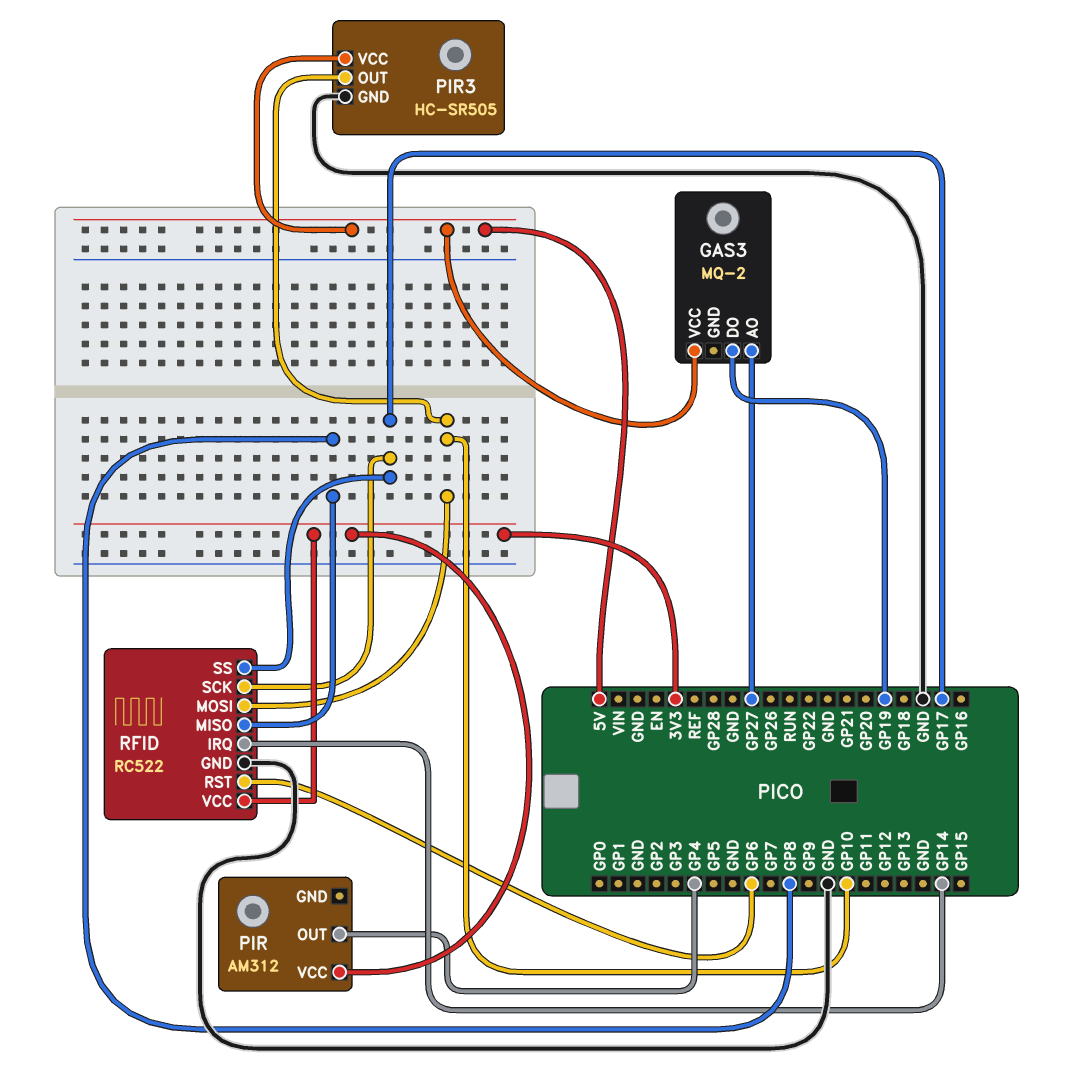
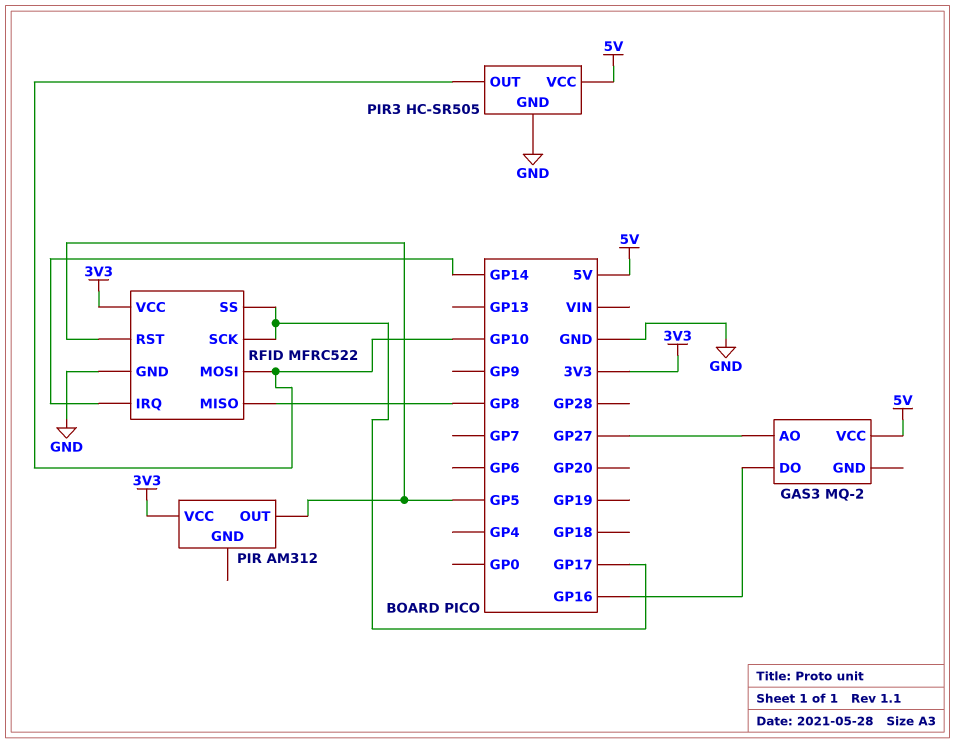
GAS3 pin DO: GP19 -> GP16
PIR pin OUT: GP4 -> GP5
RFID: RC522 -> MFRC522
RFID pin RST: GP6 -> GP5

